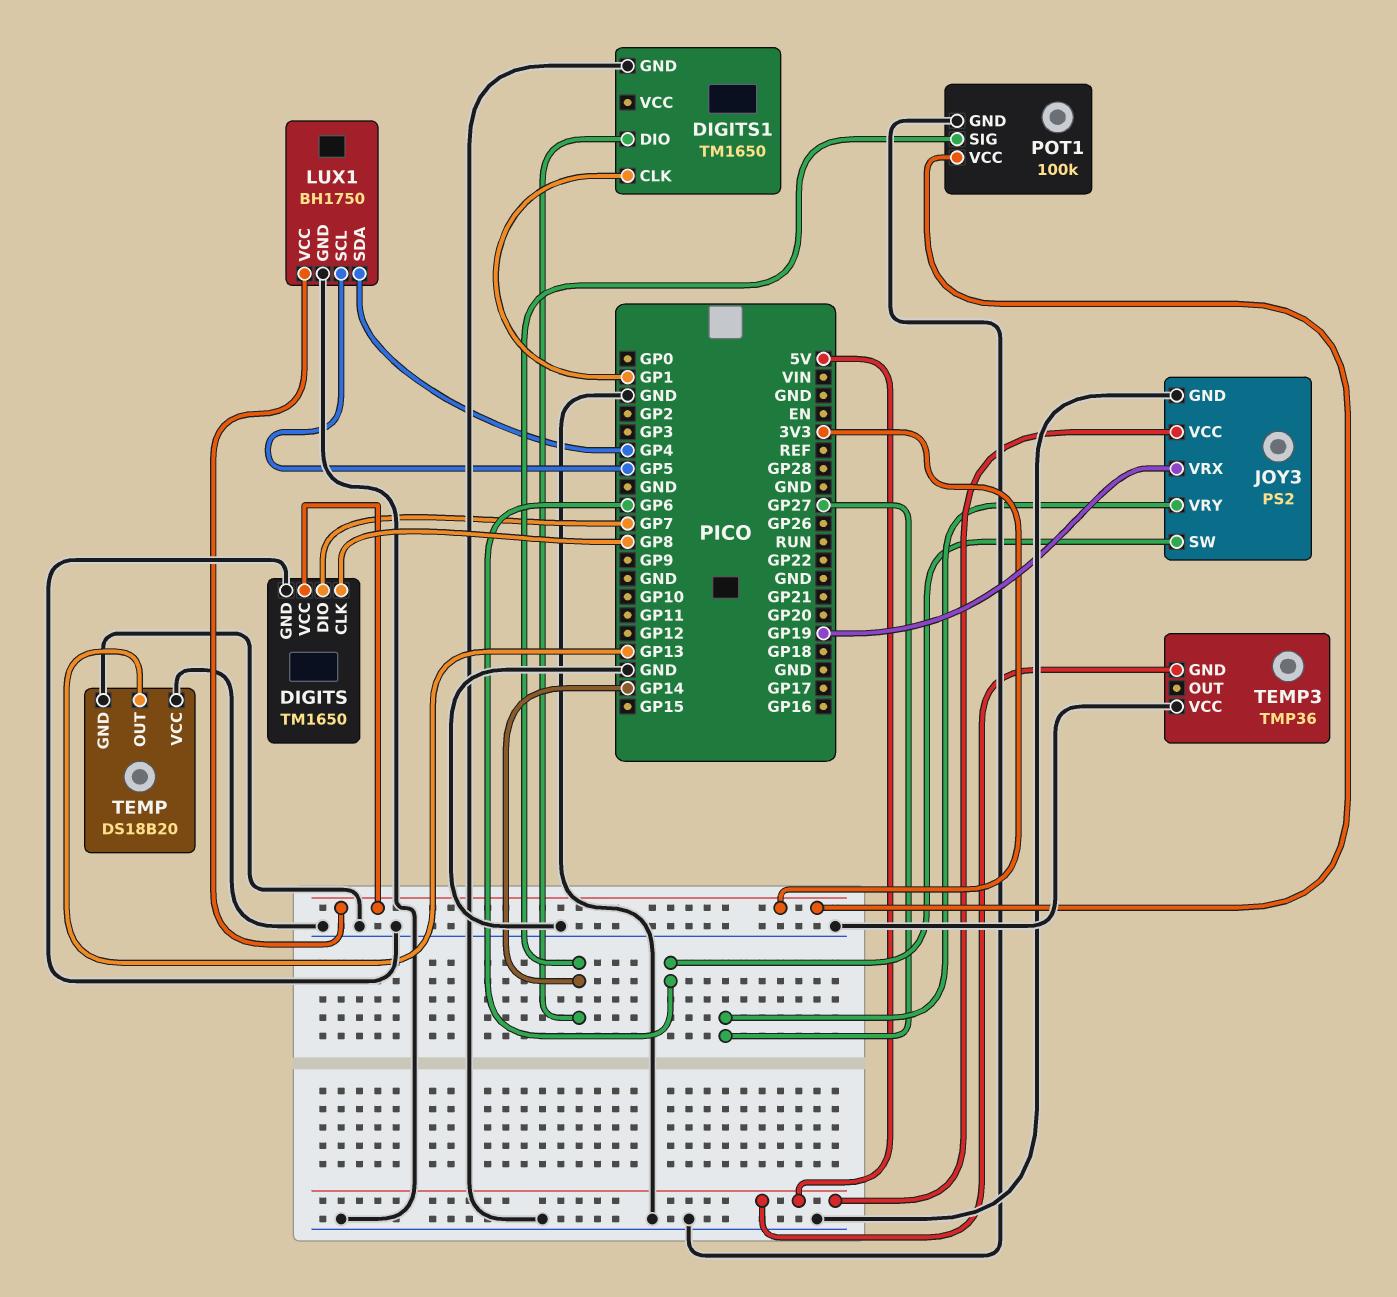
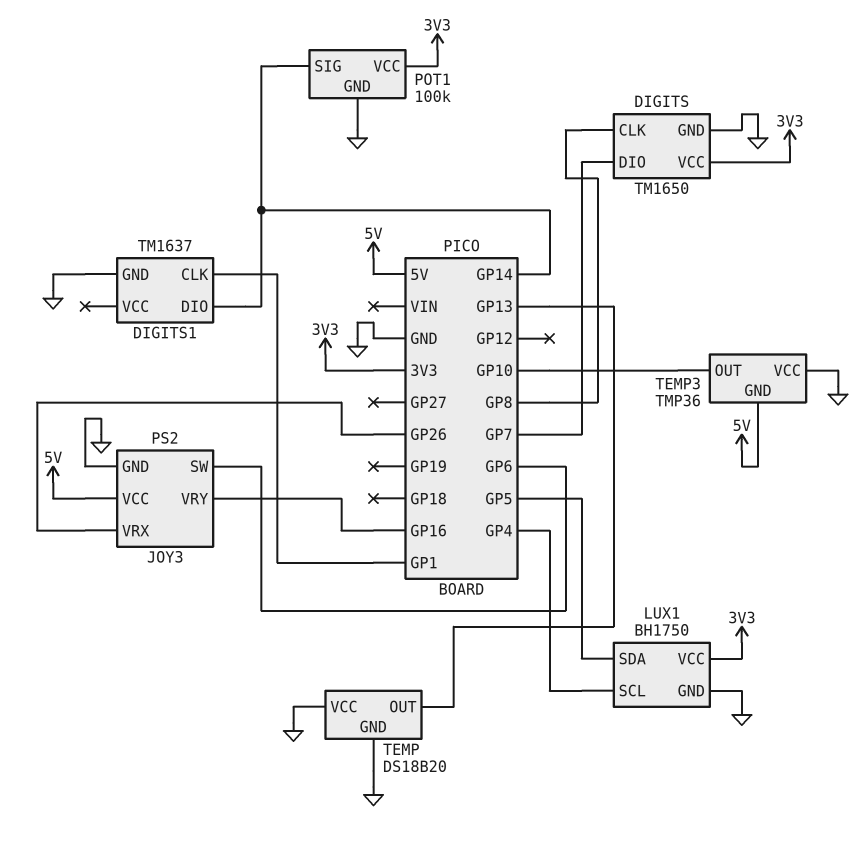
DIGITS1: TM1650 -> TM1637
JOY3 pin VRX: GP19 -> GP26
JOY3 pin VRY: GP27 -> GP16
LUX1 pin SCL: GP5 -> GP4
LUX1 pin SDA: GP4 -> GP5
TEMP3 pin OUT: none -> GP10

